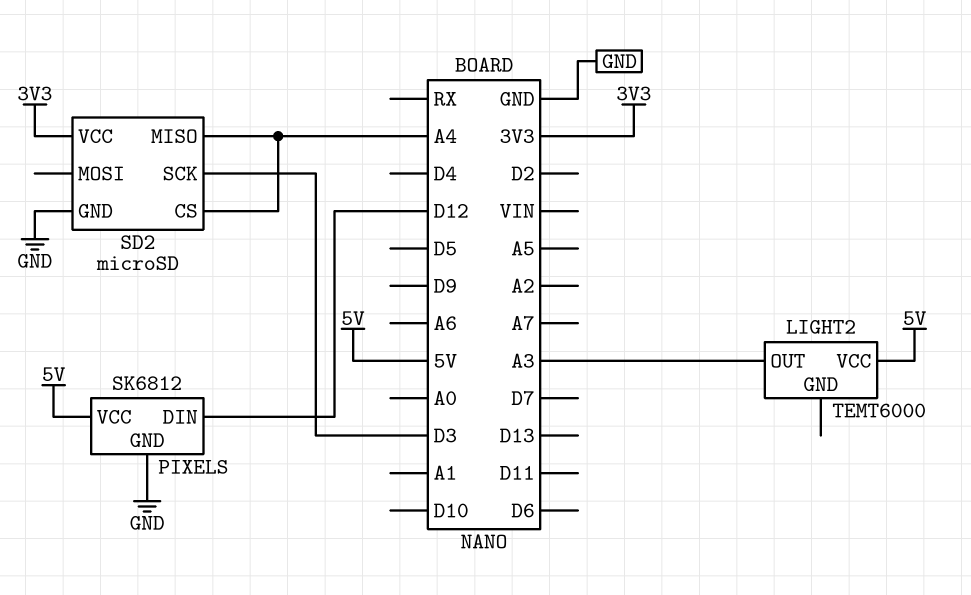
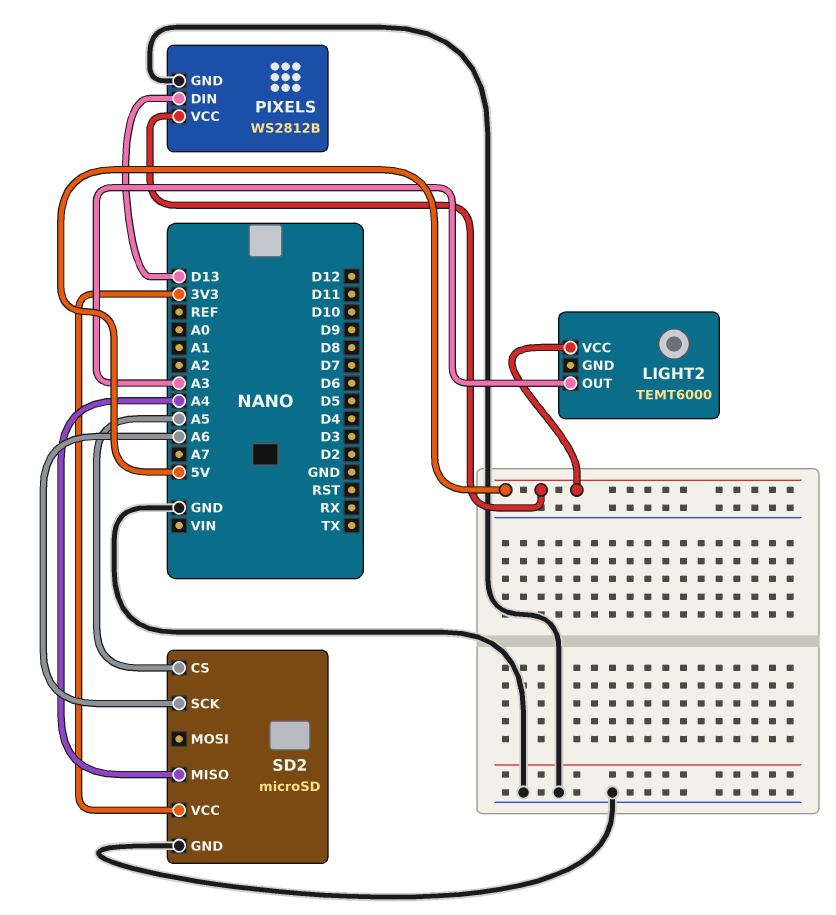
PIXELS: SK6812 -> WS2812B
PIXELS pin DIN: D12 -> D13
SD2 pin CS: A4 -> A5
SD2 pin SCK: D3 -> A6

